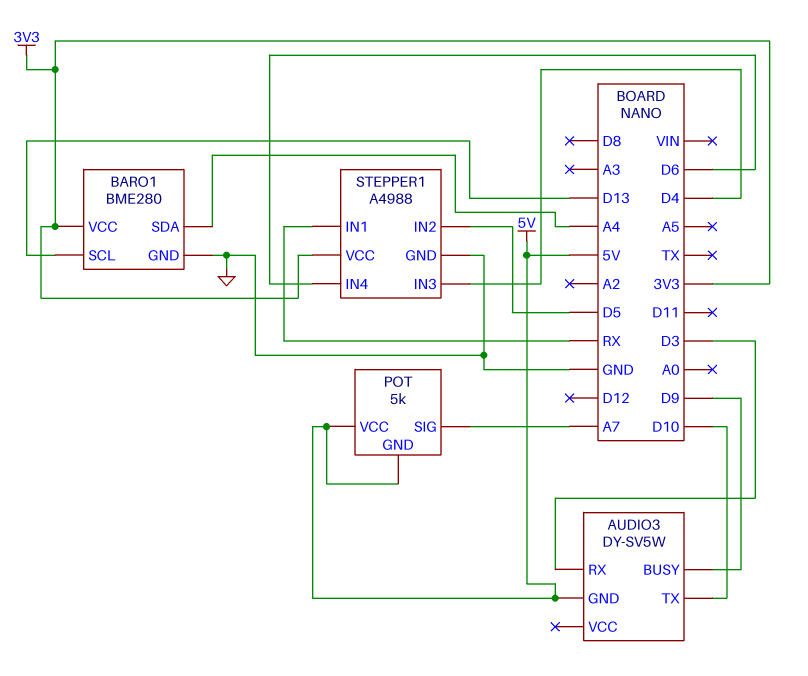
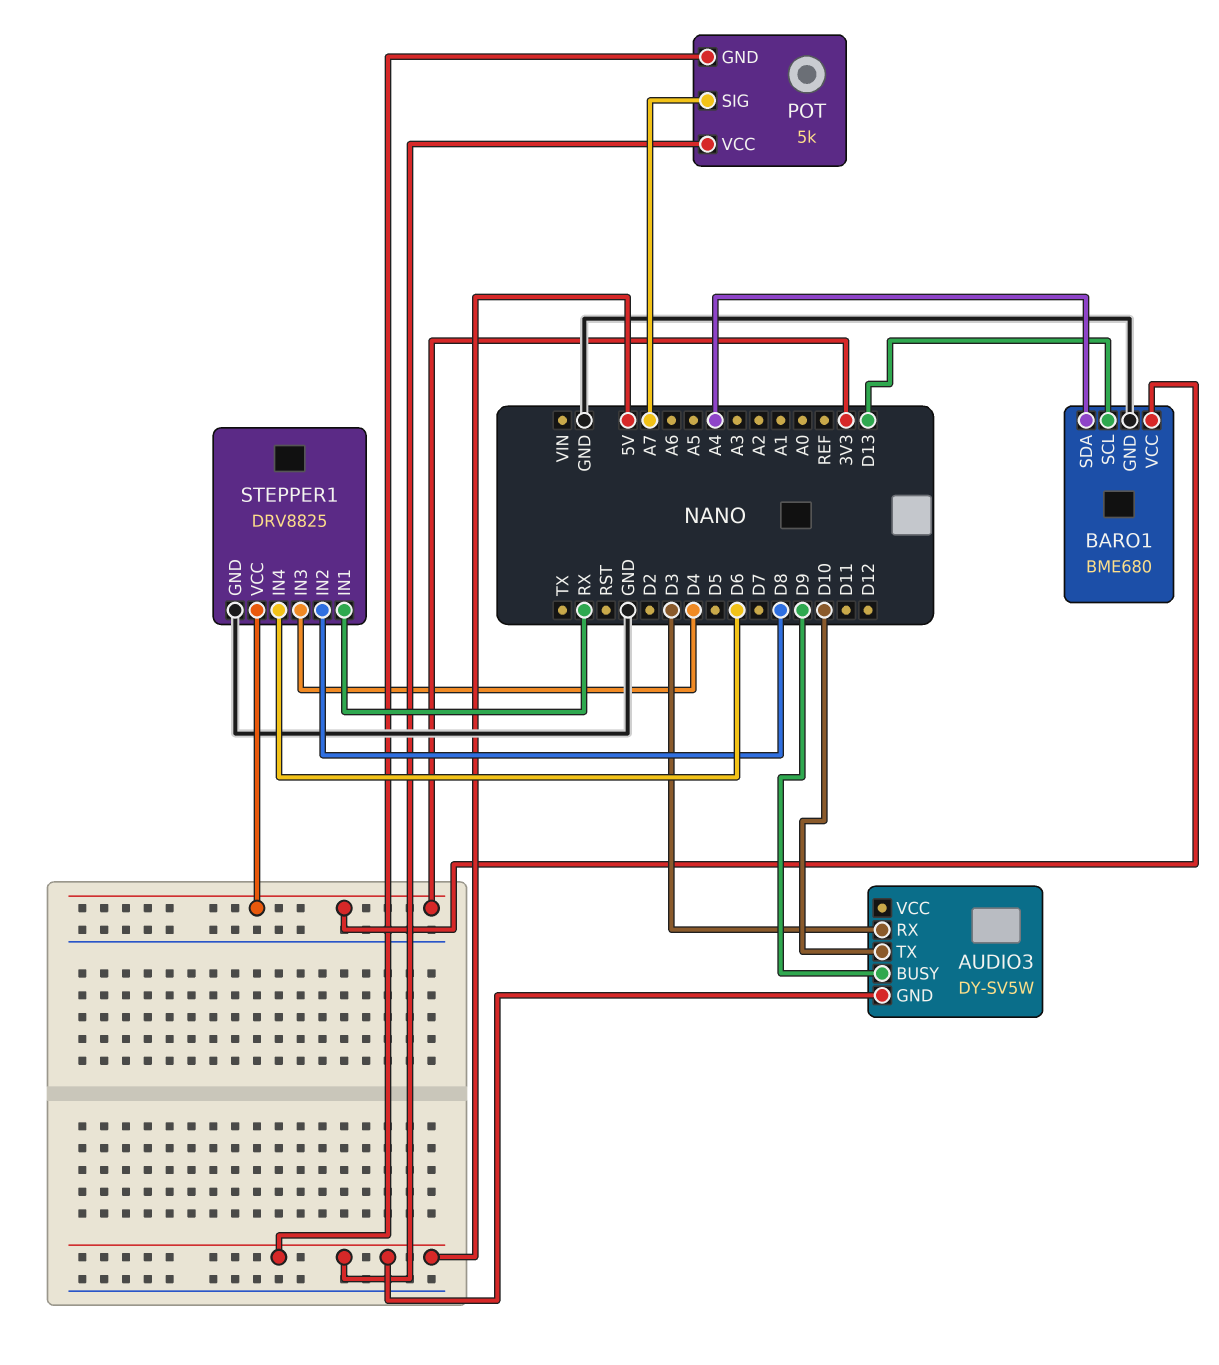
BARO1: BME280 -> BME680
STEPPER1: A4988 -> DRV8825
STEPPER1 pin IN2: D5 -> D8

